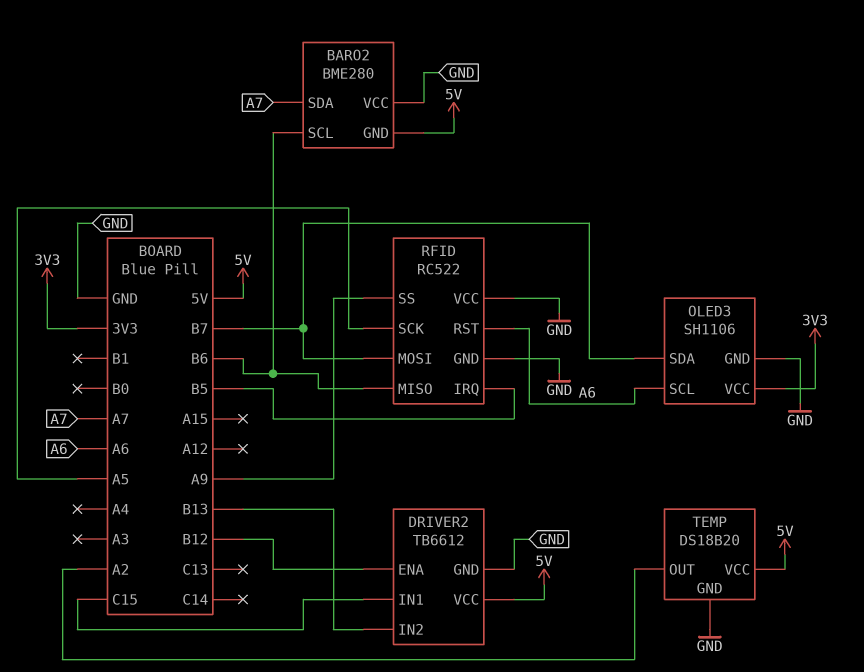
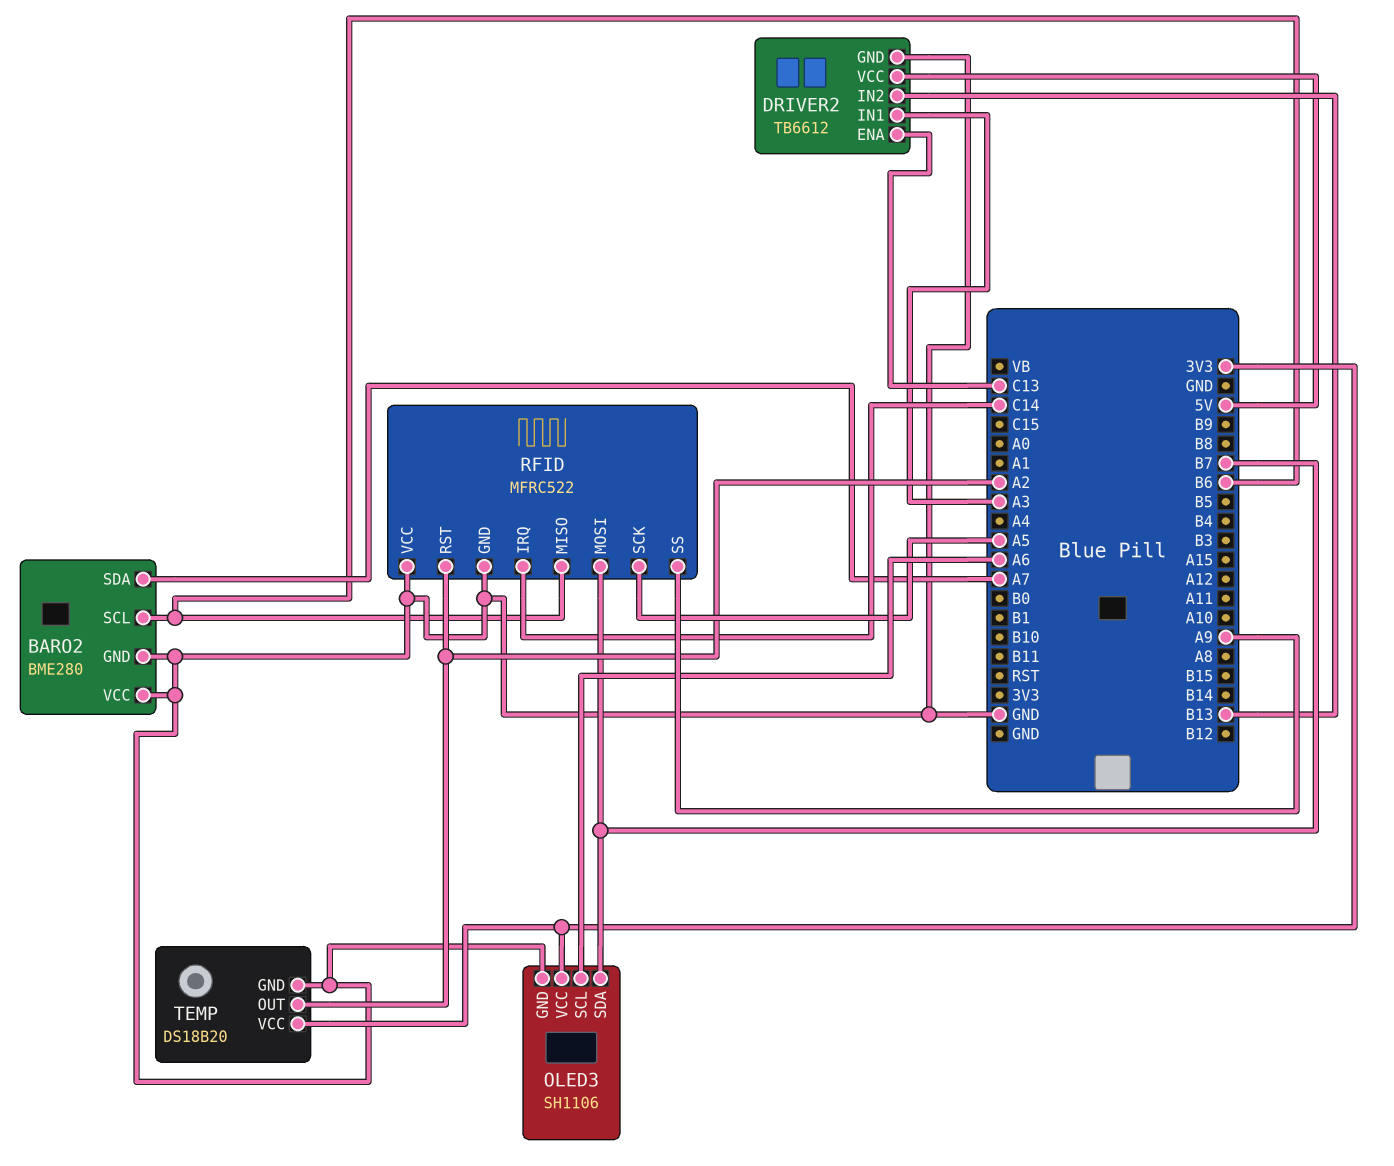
BARO2 pin GND: 5V -> GND
DRIVER2 pin ENA: B12 -> C13
DRIVER2 pin IN1: C15 -> A3
RFID: RC522 -> MFRC522
RFID pin IRQ: B5 -> C14
RFID pin RST: A6 -> A2
TEMP pin VCC: 5V -> 3V3

